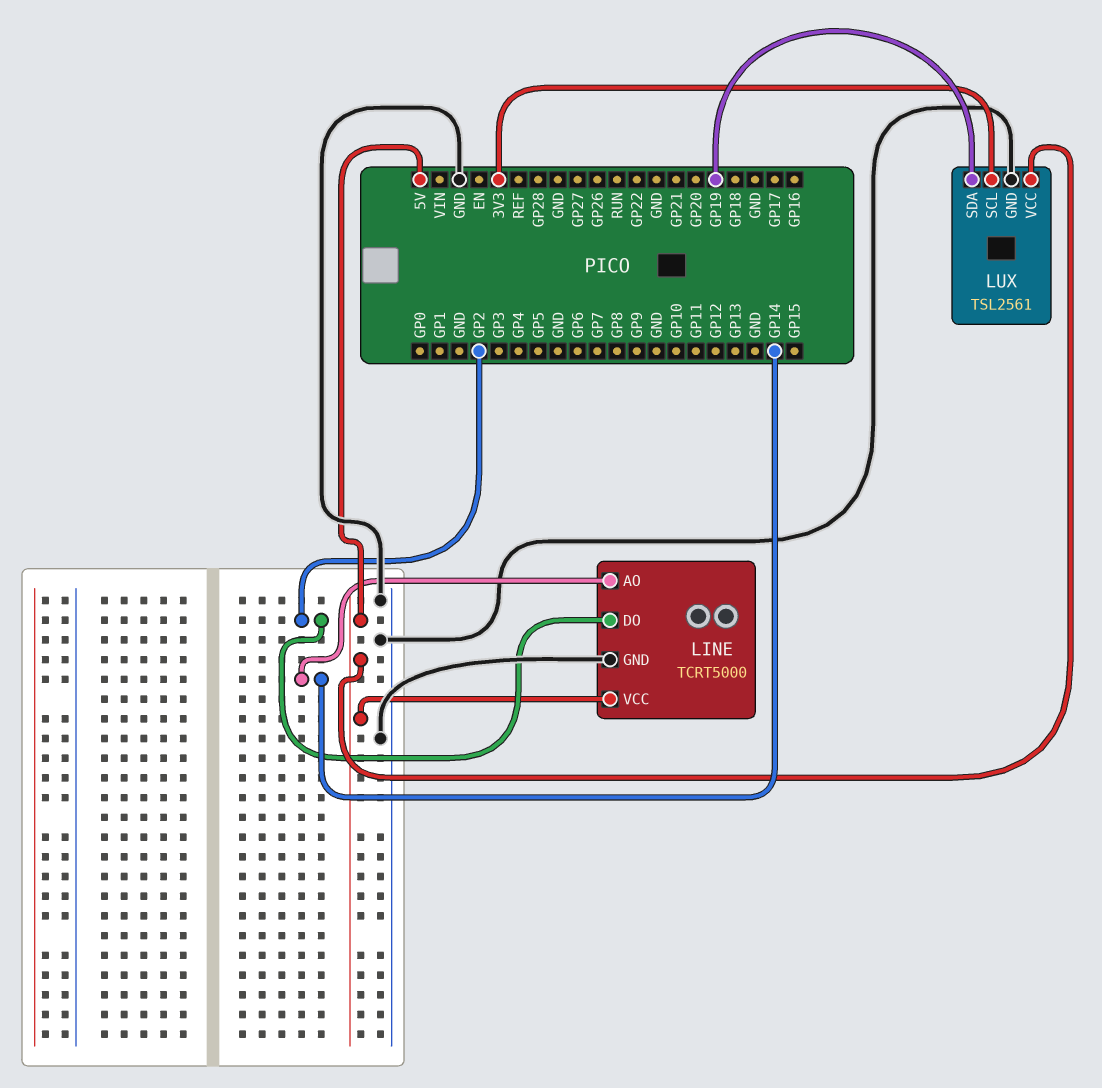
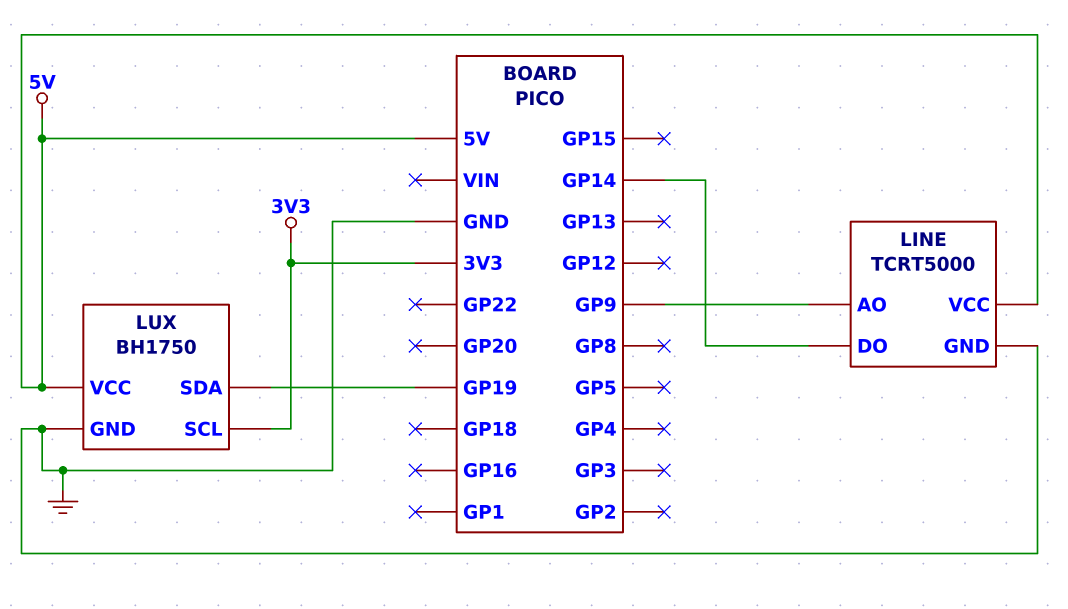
LINE pin AO: GP14 -> GP9
LINE pin DO: GP2 -> GP14
LUX: TSL2561 -> BH1750

